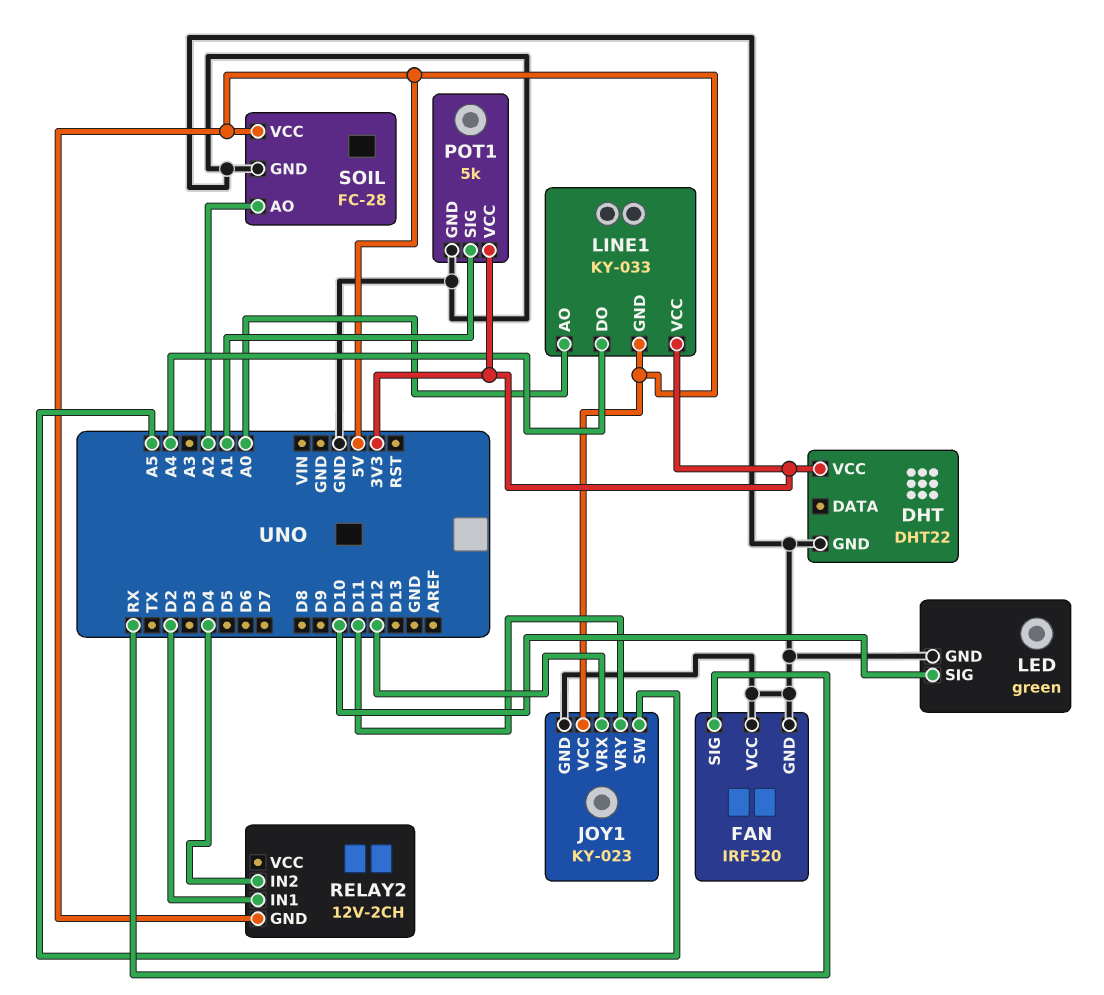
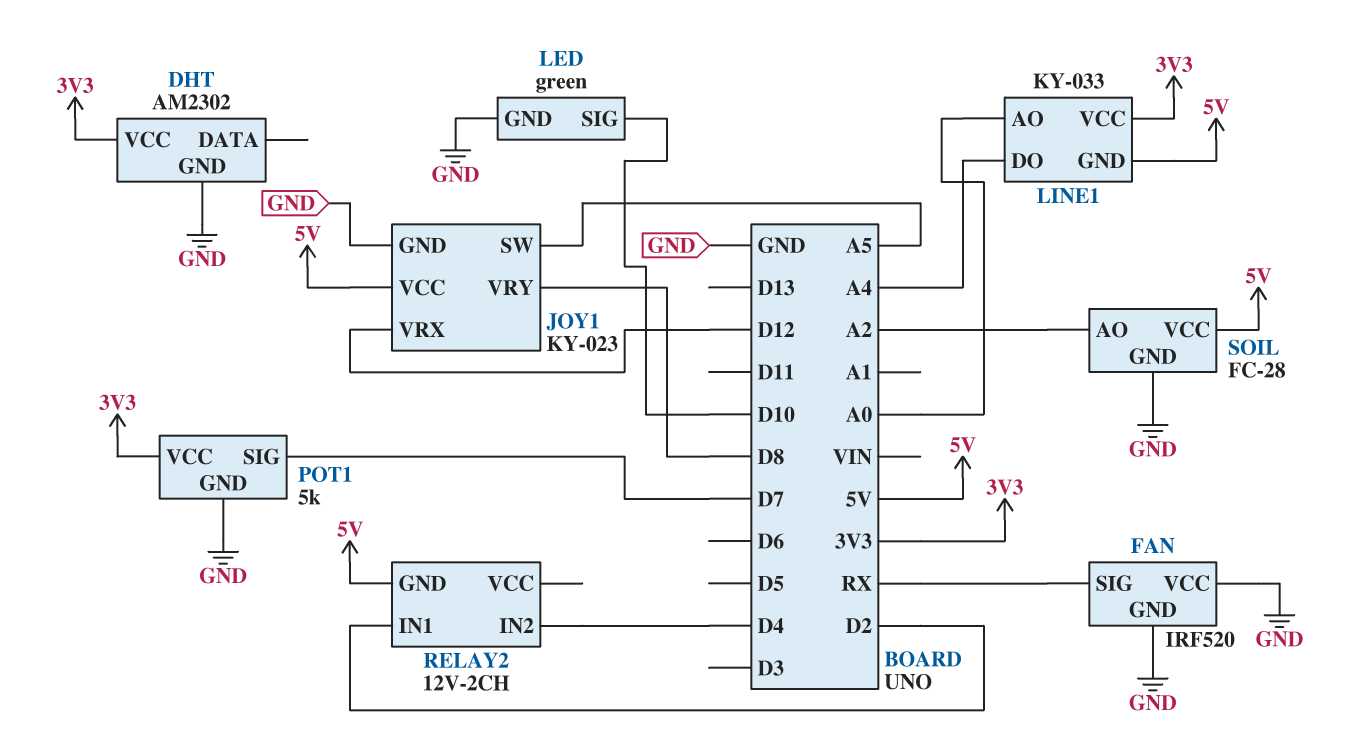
DHT: DHT22 -> AM2302
JOY1 pin VRY: D11 -> D8
POT1 pin SIG: A1 -> D7

